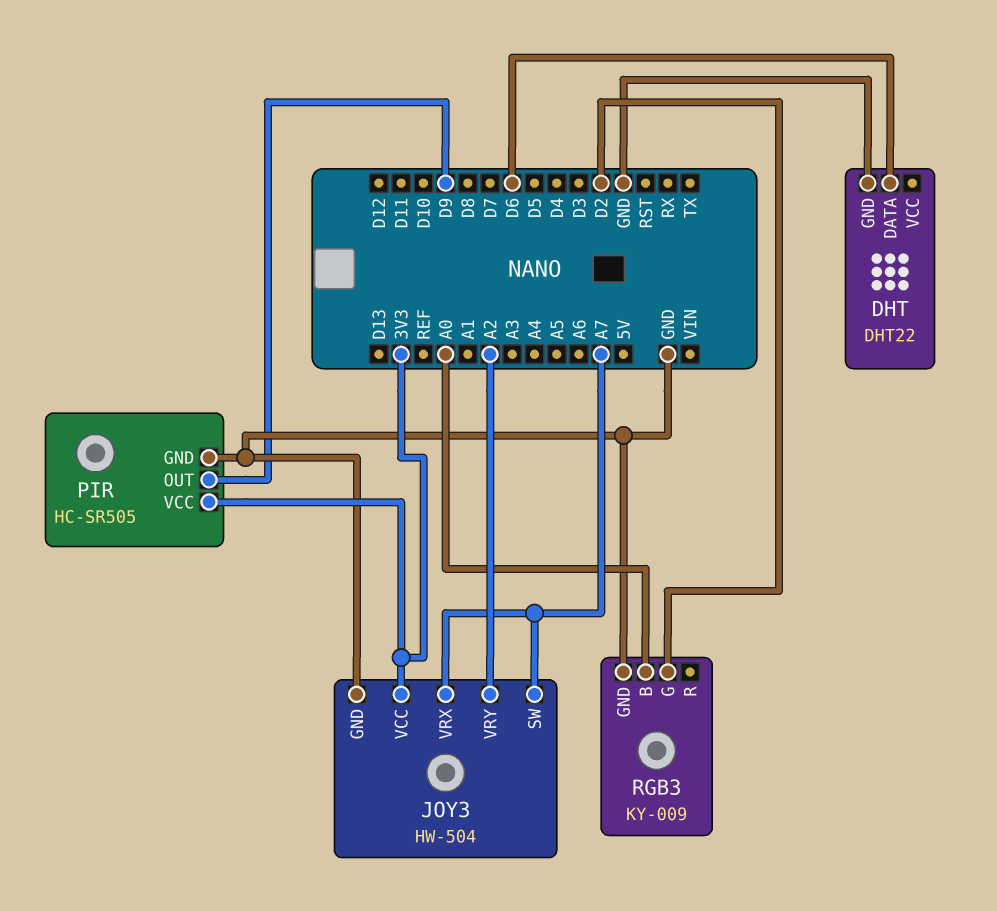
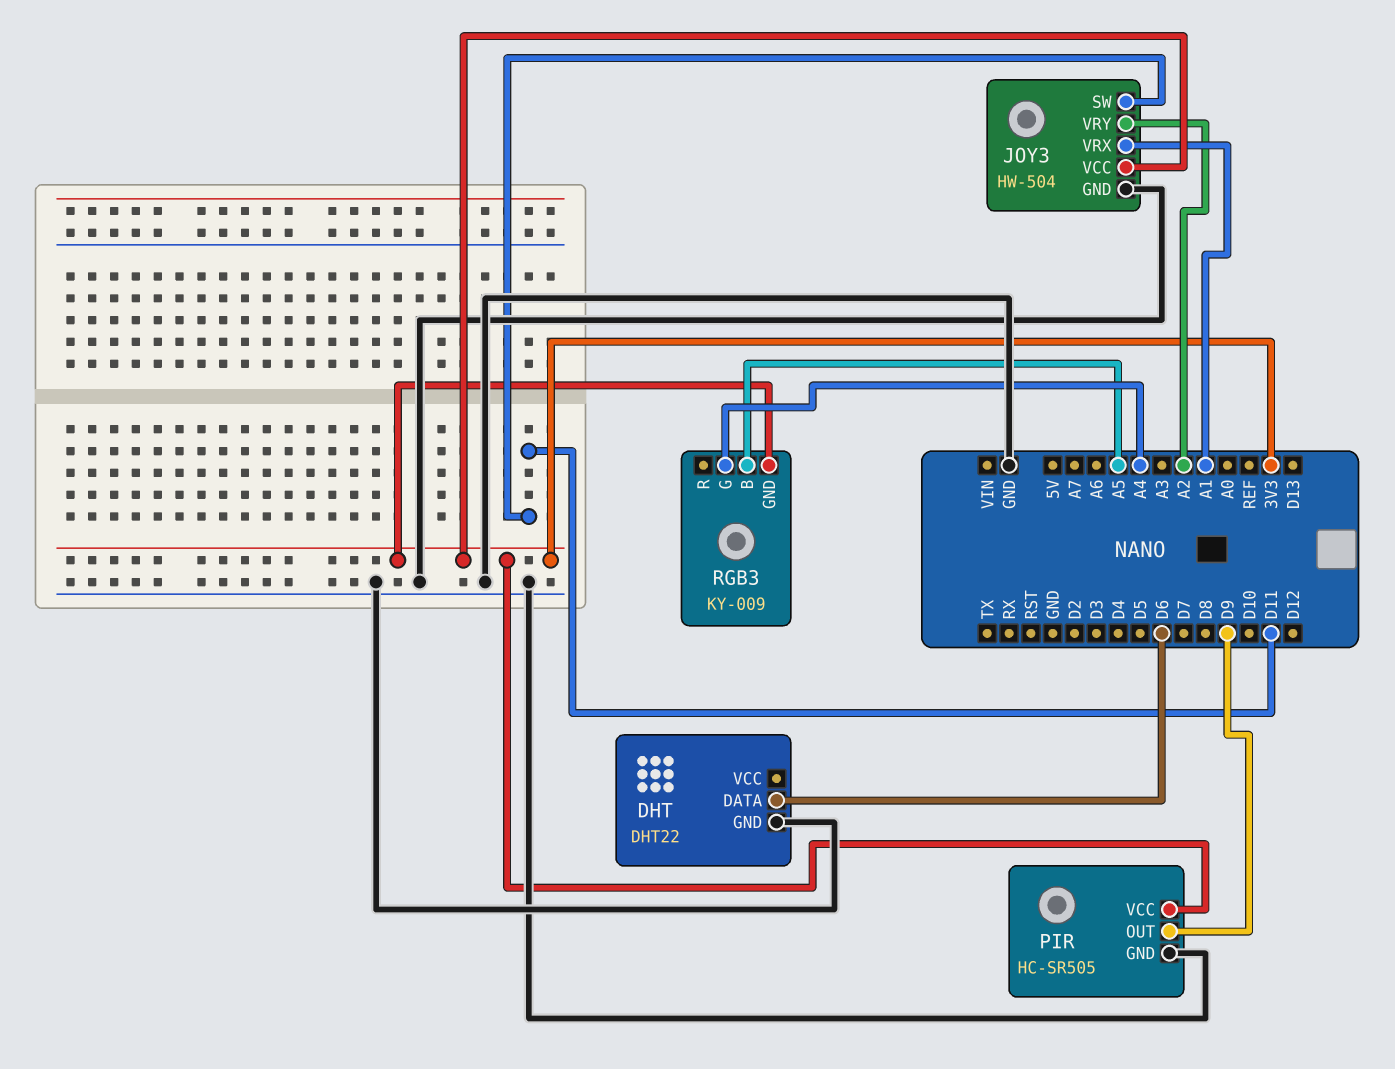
JOY3 pin SW: A7 -> D11
JOY3 pin VRX: A7 -> A1
RGB3 pin B: A0 -> A5
RGB3 pin G: D2 -> A4
RGB3 pin GND: GND -> 3V3

